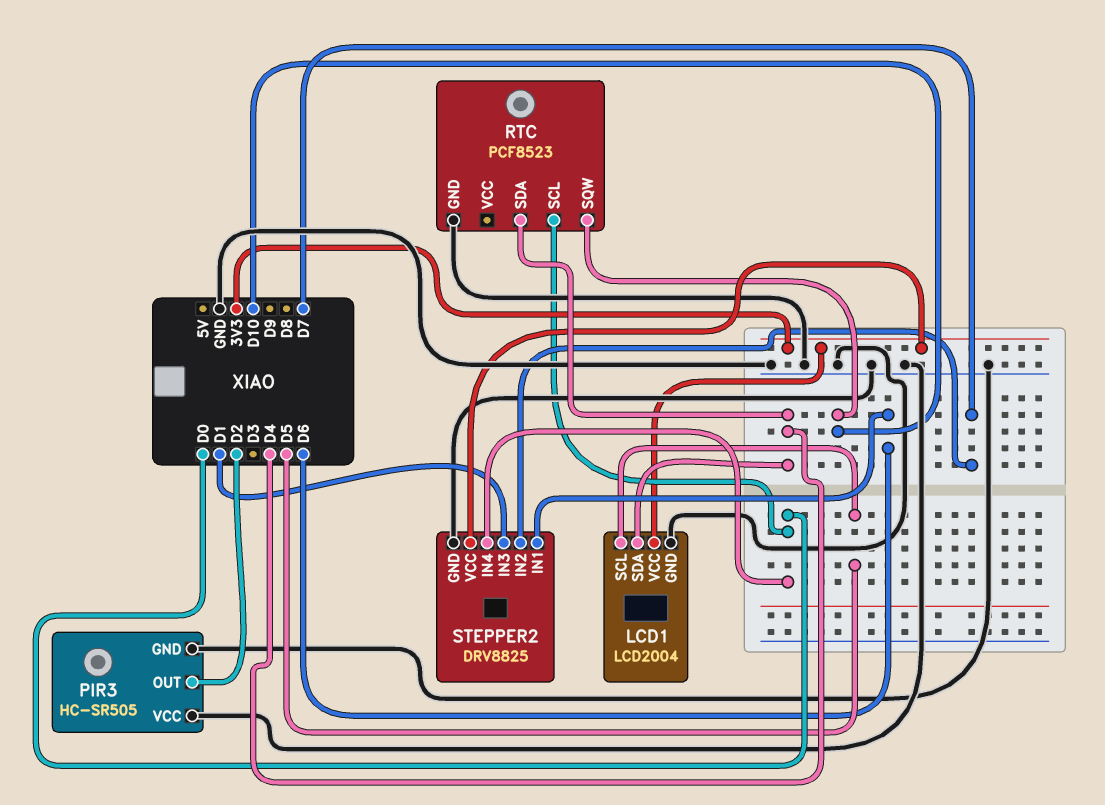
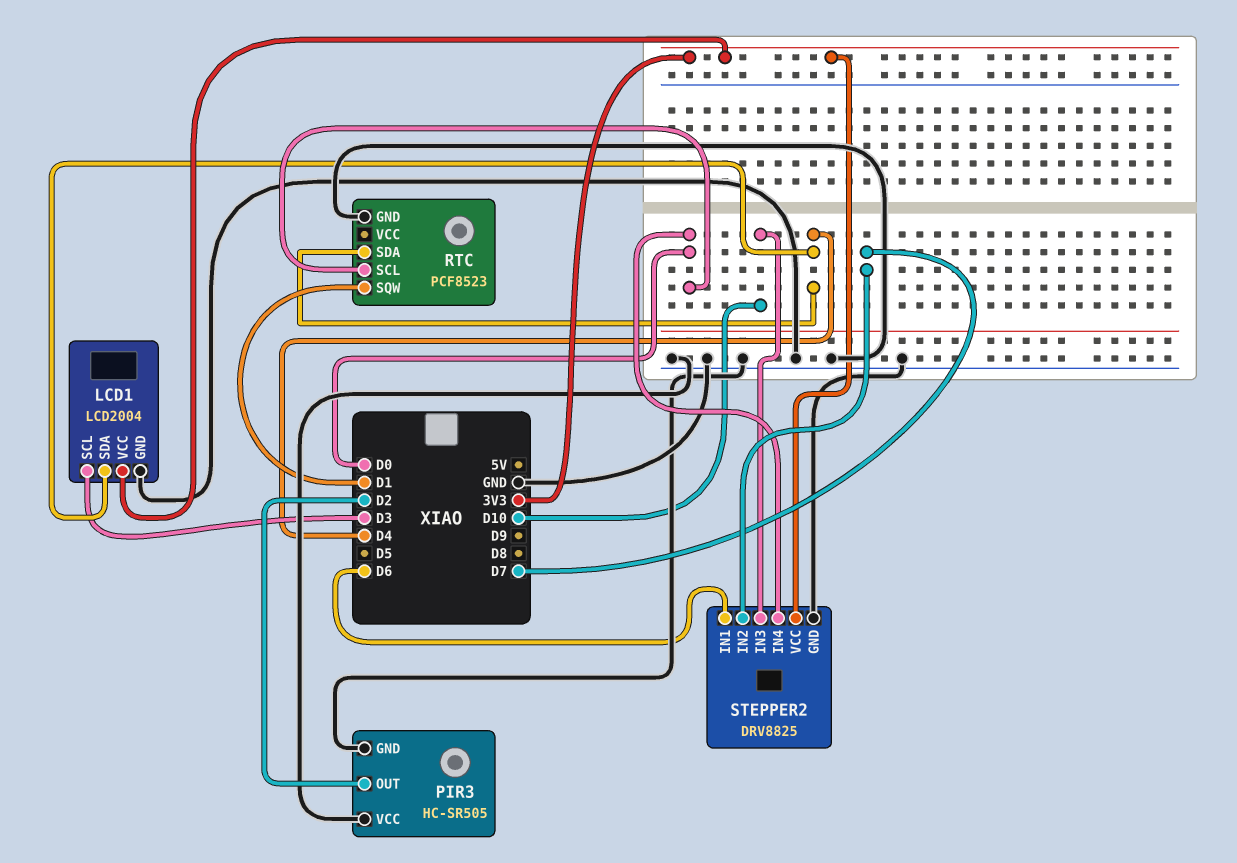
LCD1 pin SCL: D5 -> D3
RTC pin SQW: D10 -> D1
STEPPER2 pin IN3: D1 -> D10

